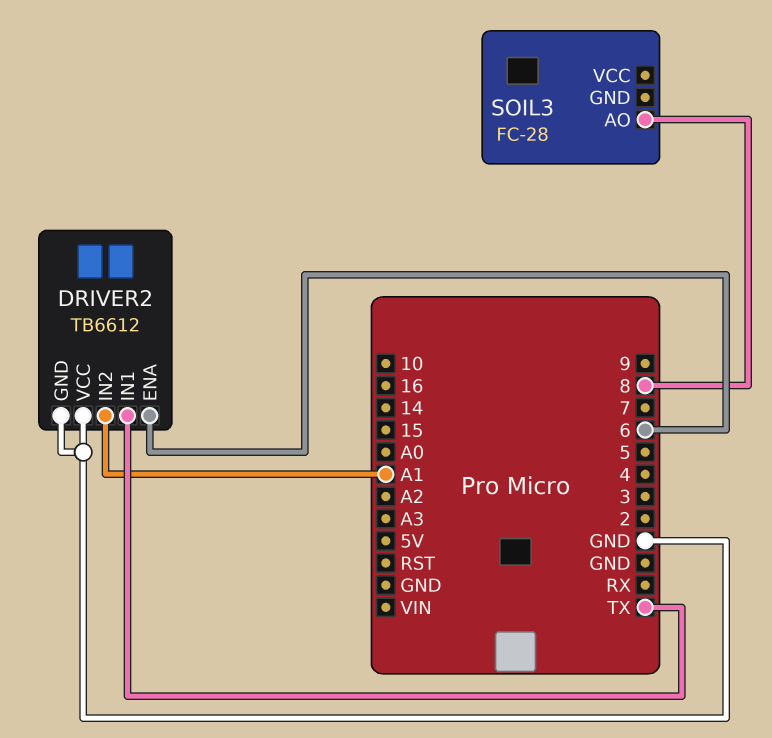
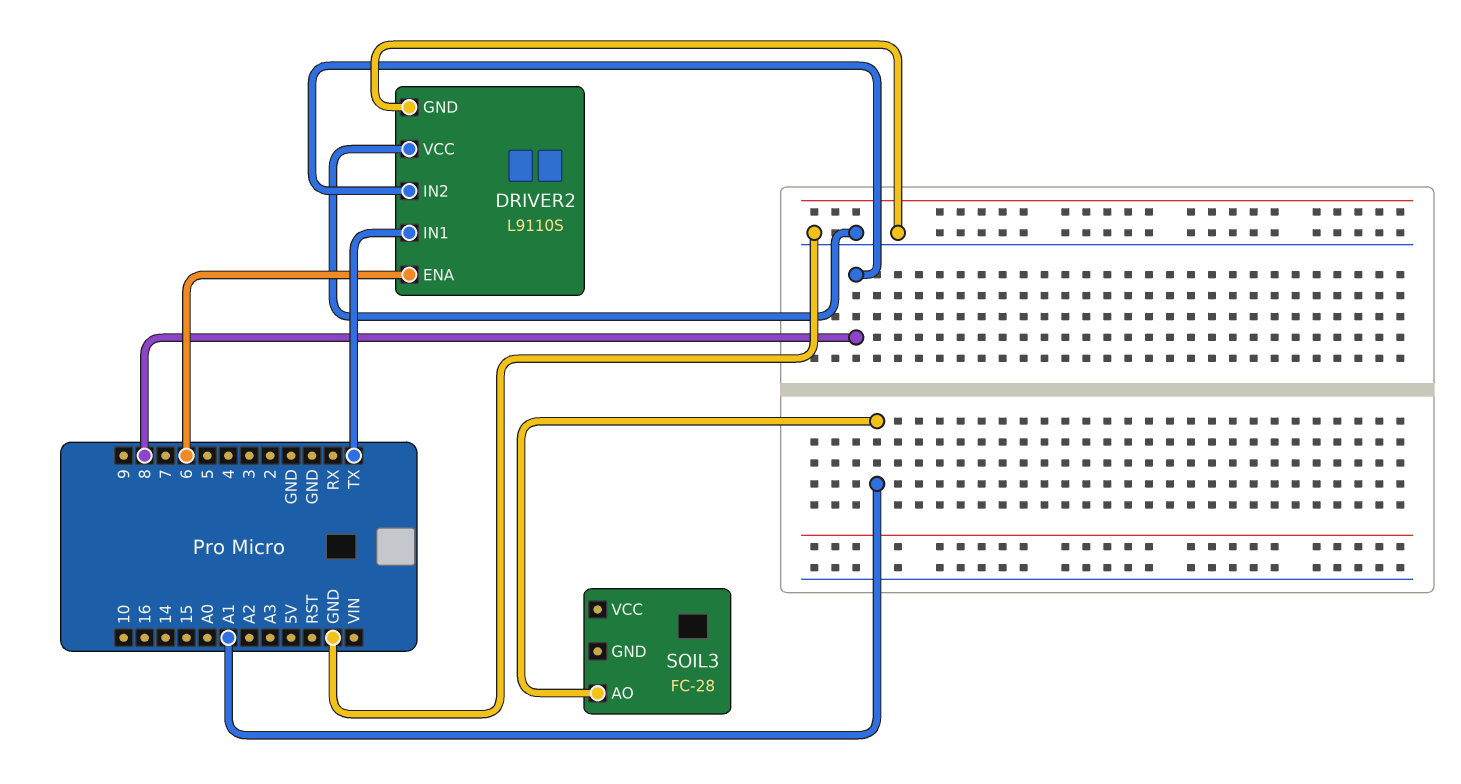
DRIVER2: TB6612 -> L9110S
DRIVER2 pin IN2: A1 -> 8
SOIL3 pin AO: 8 -> A1

